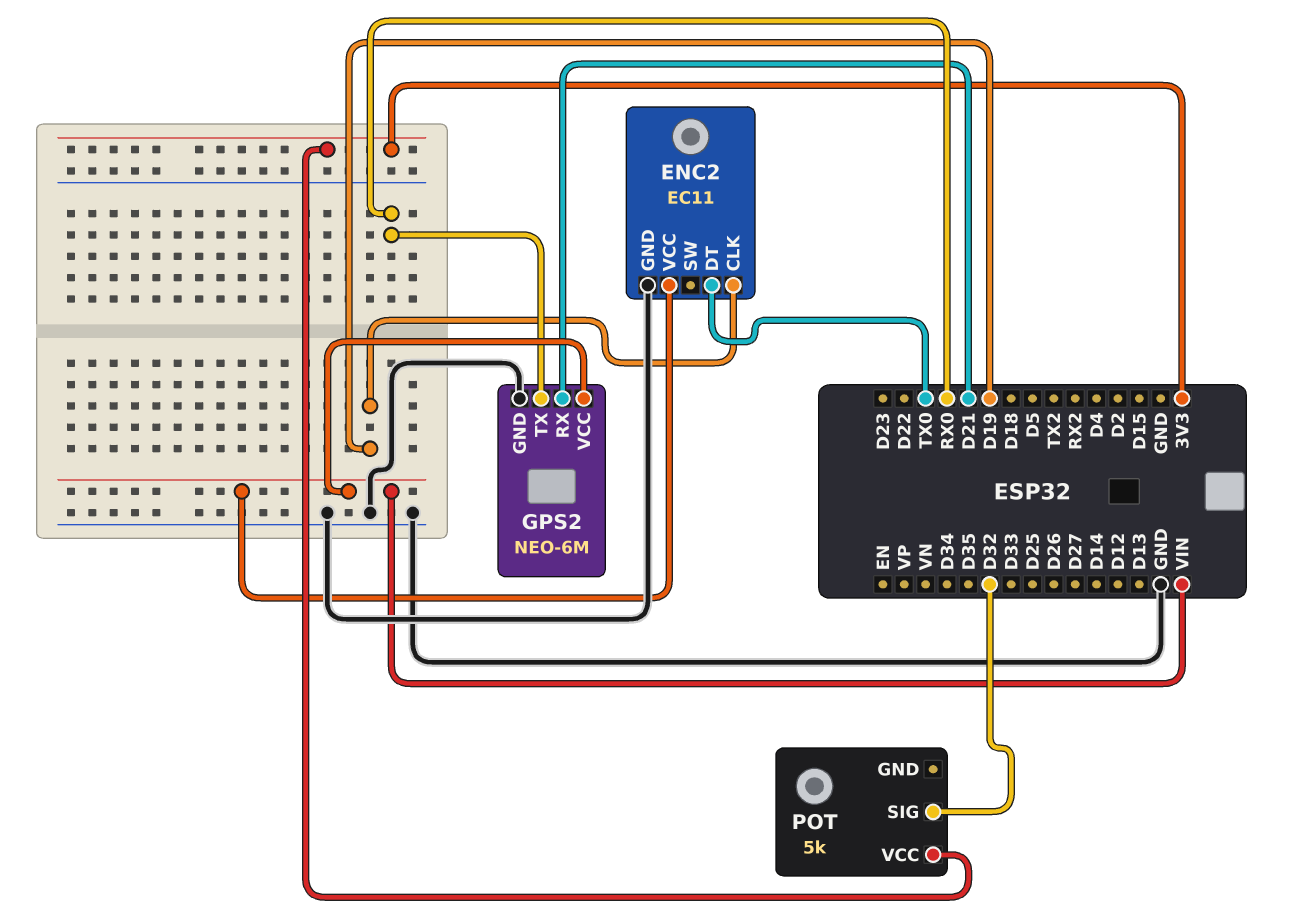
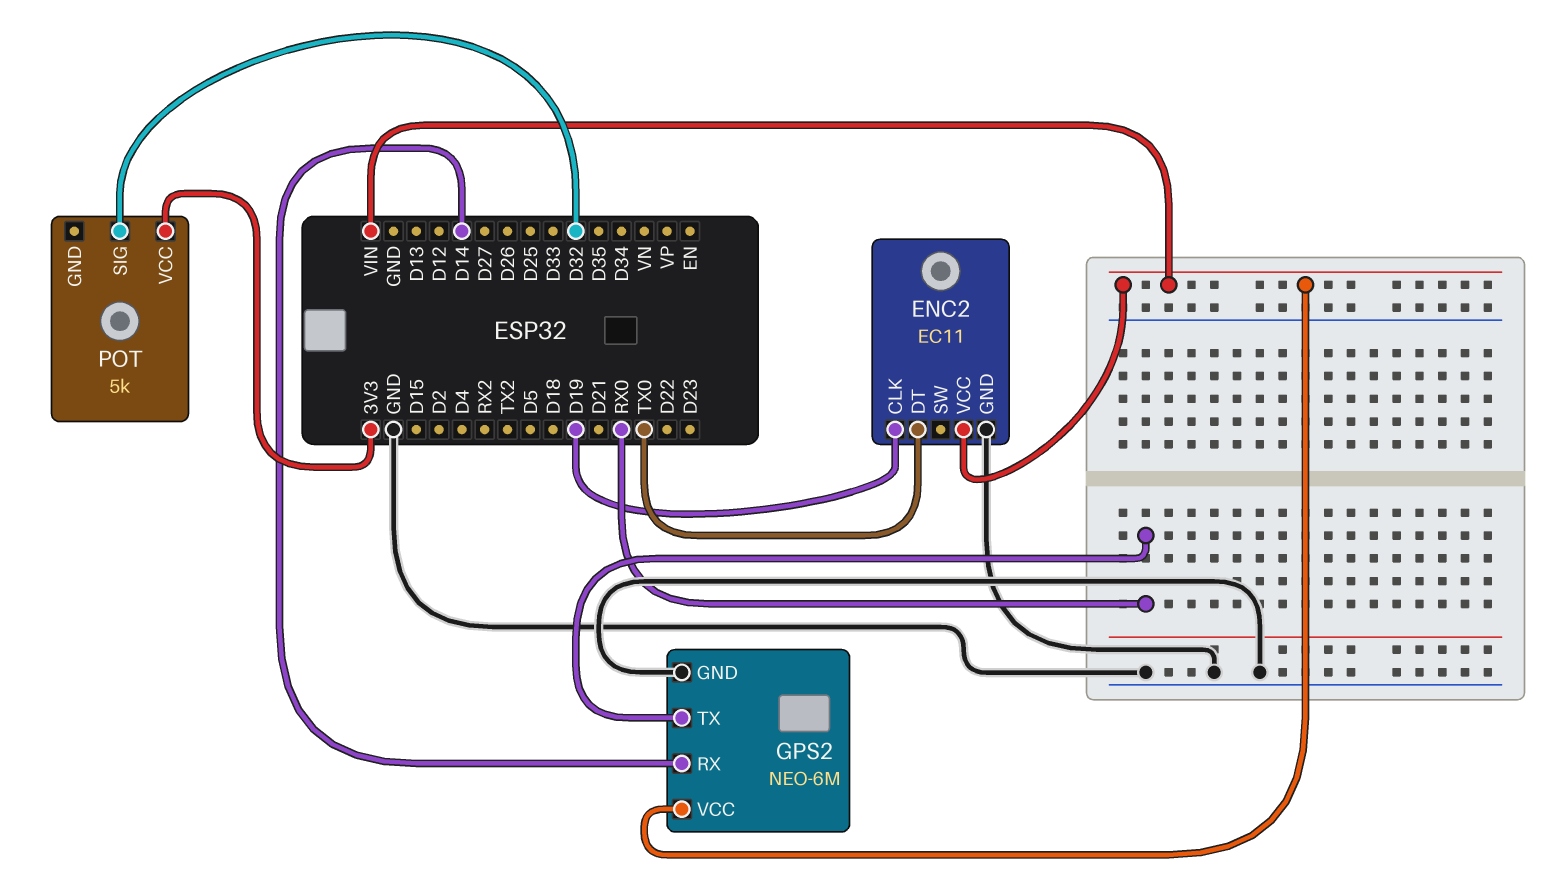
GPS2 pin RX: D21 -> D14

